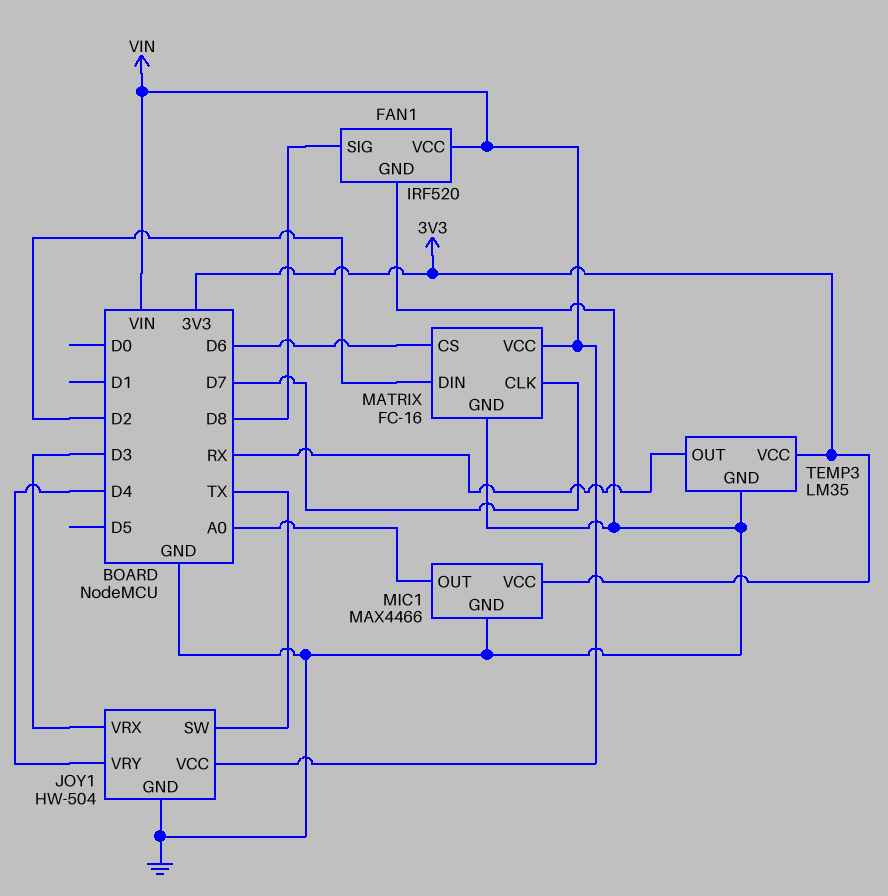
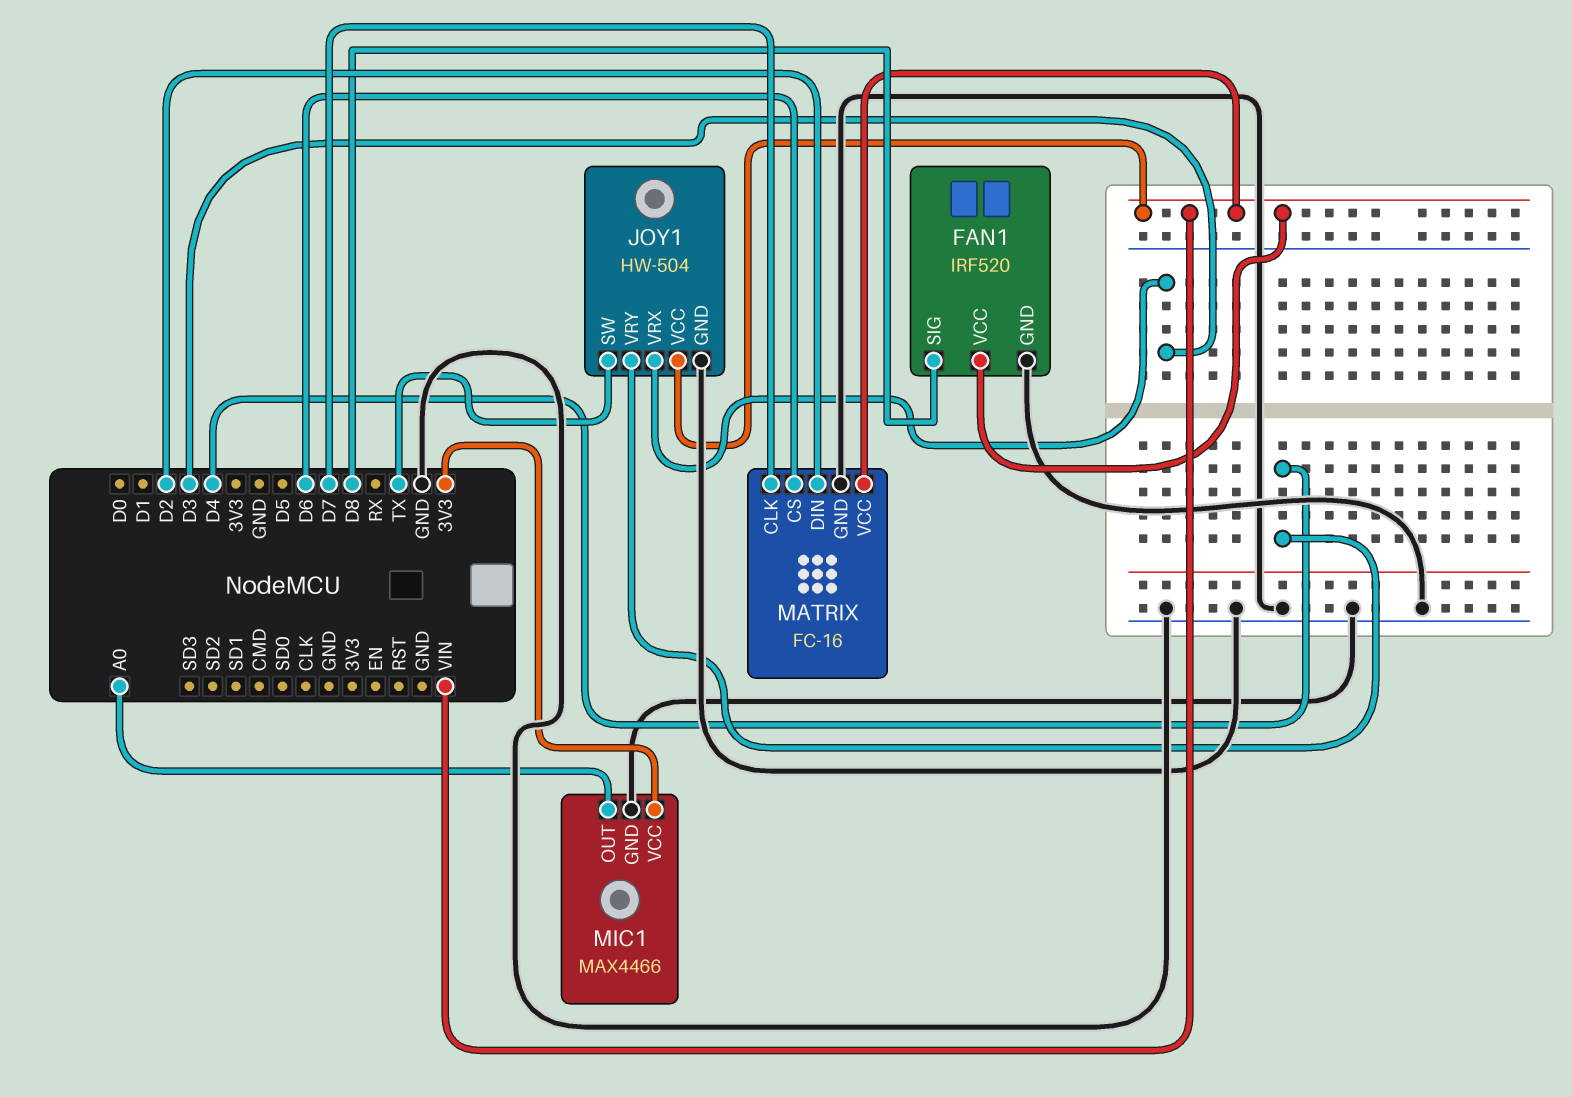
TEMP3: LM35 -> none
TEMP3 pin GND: GND -> none
TEMP3 pin OUT: RX -> none
TEMP3 pin VCC: 3V3 -> none

